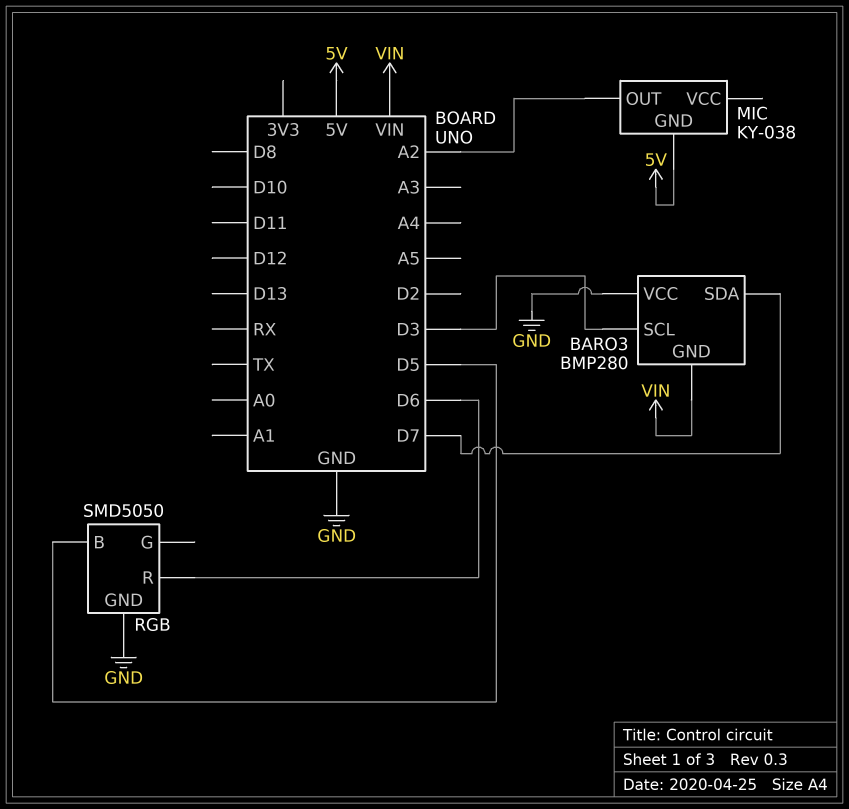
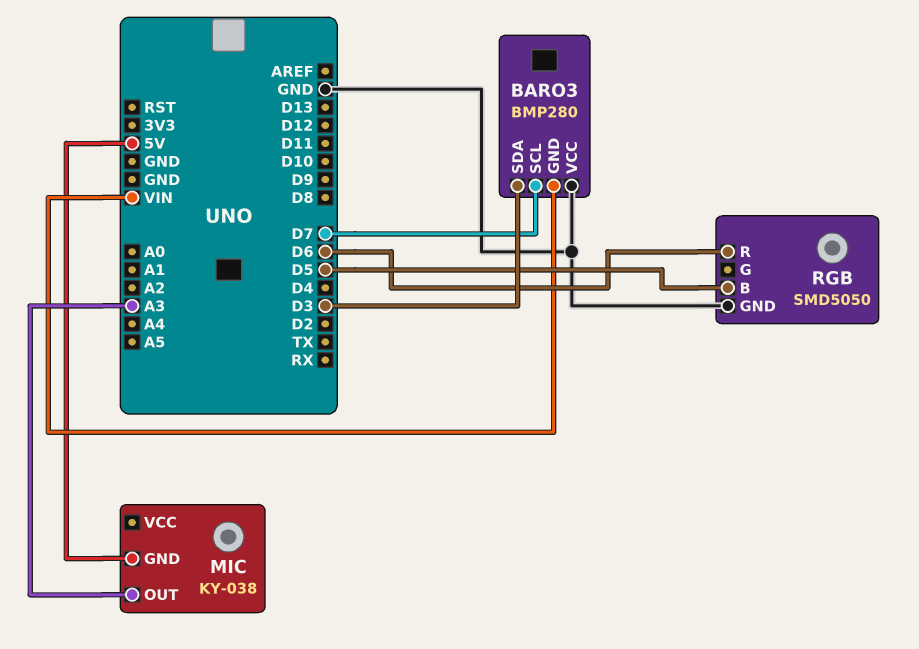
BARO3 pin SCL: D3 -> D7
BARO3 pin SDA: D7 -> D3
MIC pin OUT: A2 -> A3

